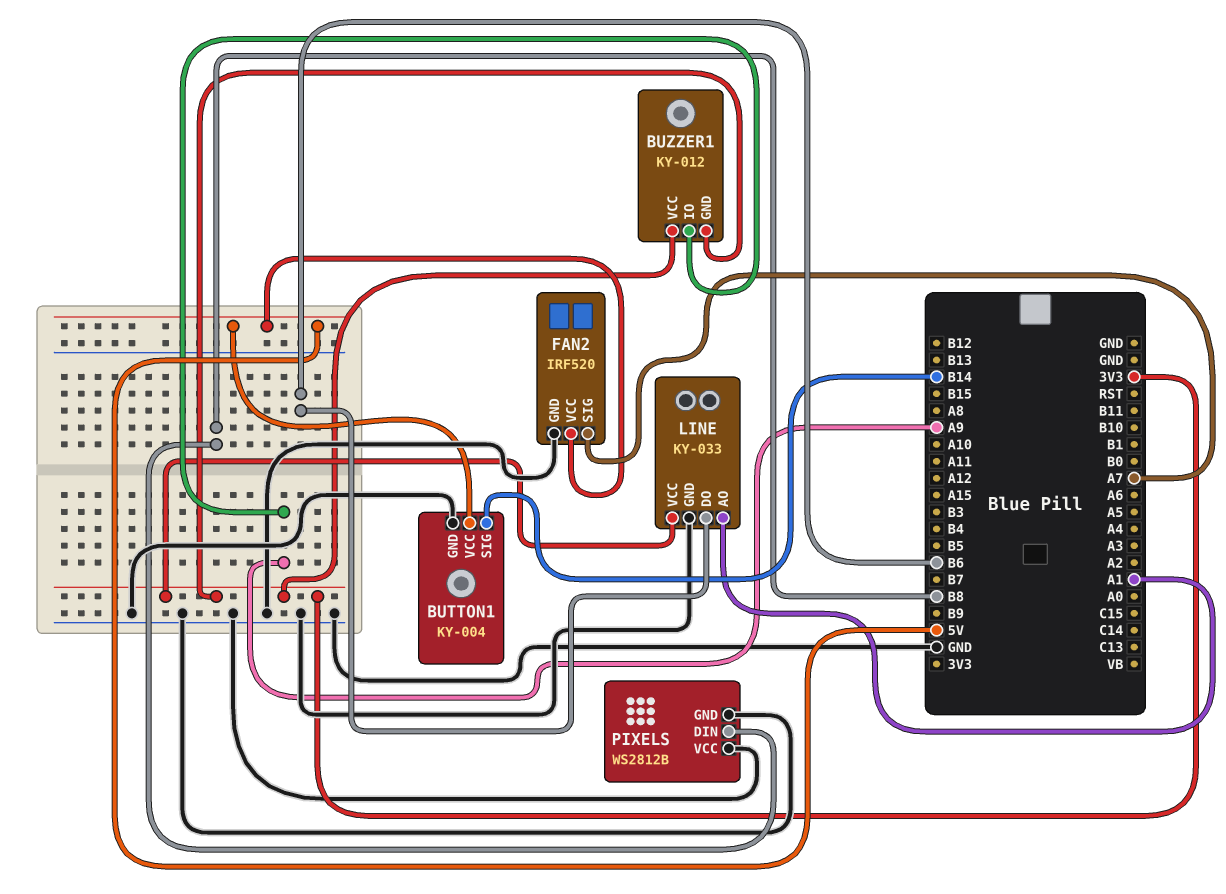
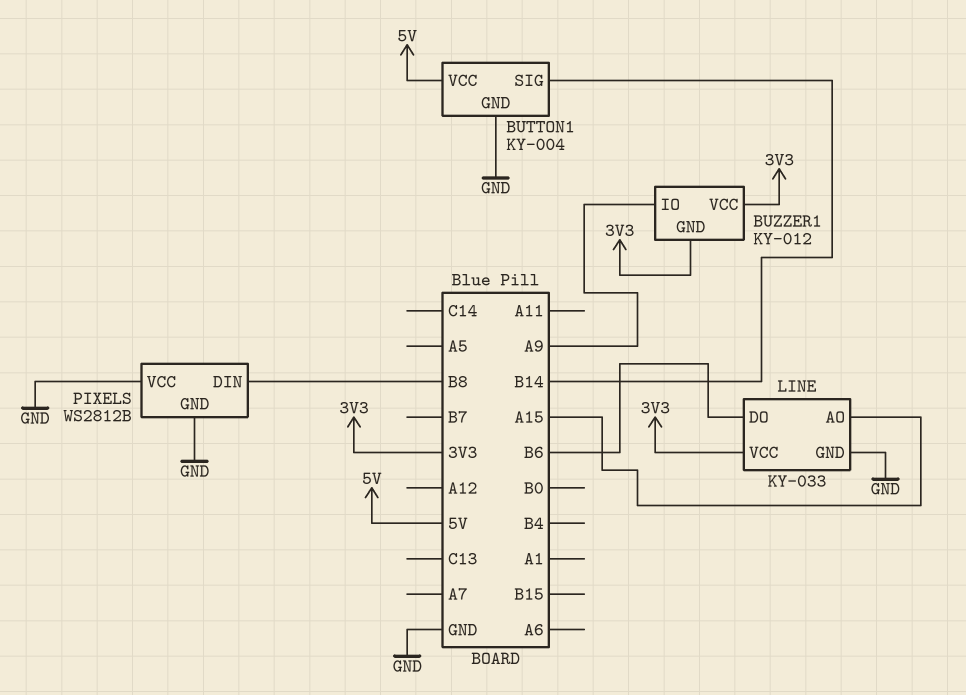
FAN2: IRF520 -> none
FAN2 pin GND: GND -> none
FAN2 pin SIG: A7 -> none
FAN2 pin VCC: 5V -> none
LINE pin AO: A1 -> A15

